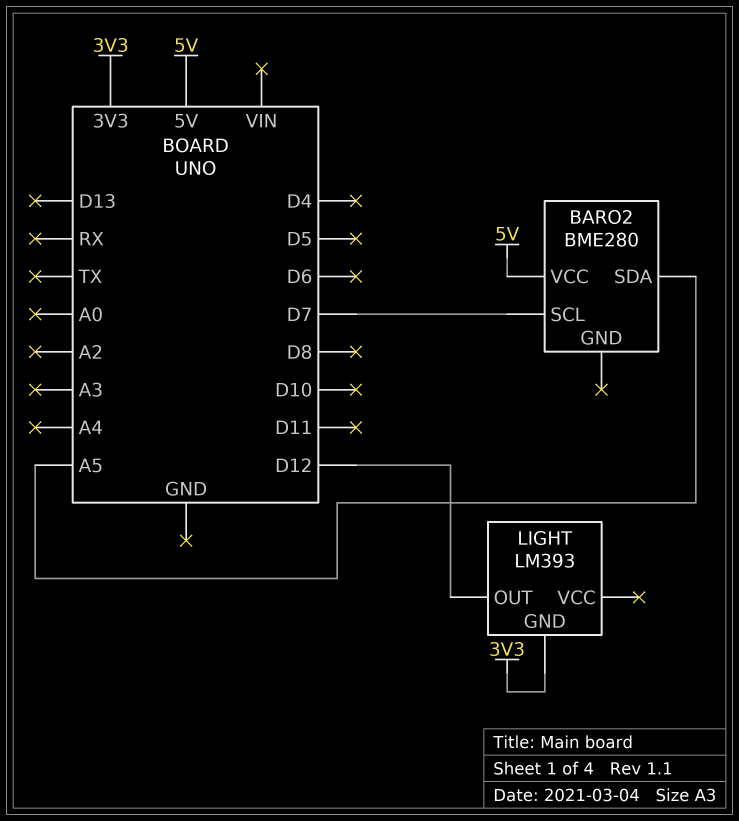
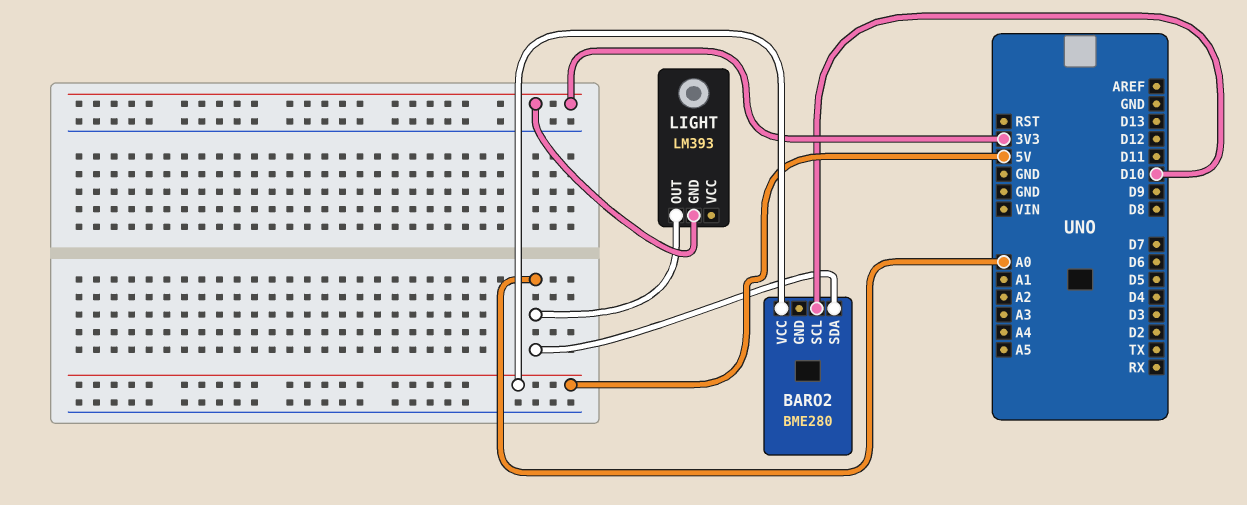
BARO2 pin SCL: D7 -> D10
BARO2 pin SDA: A5 -> A0
LIGHT pin OUT: D12 -> A0

